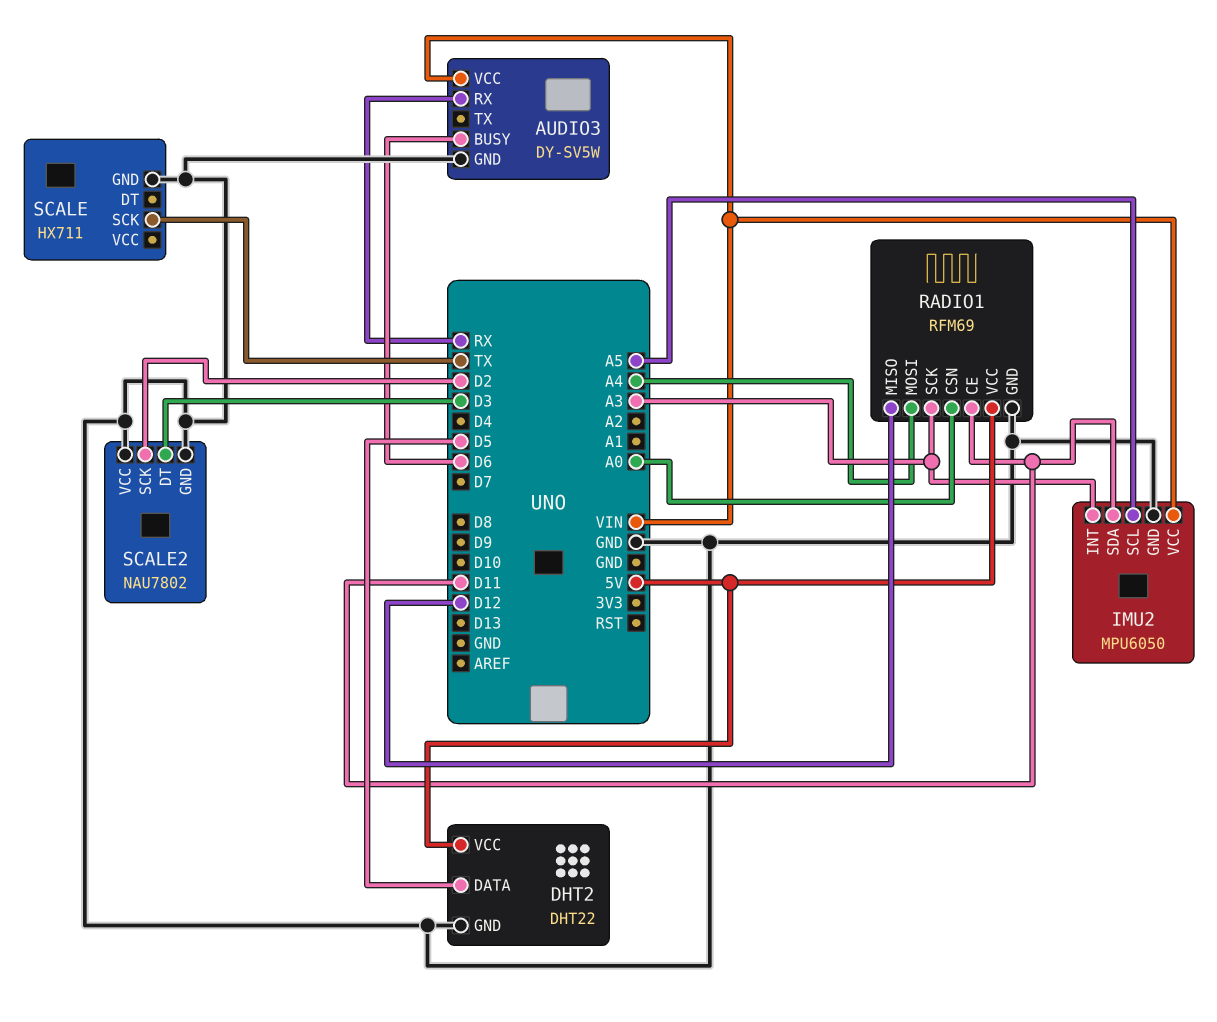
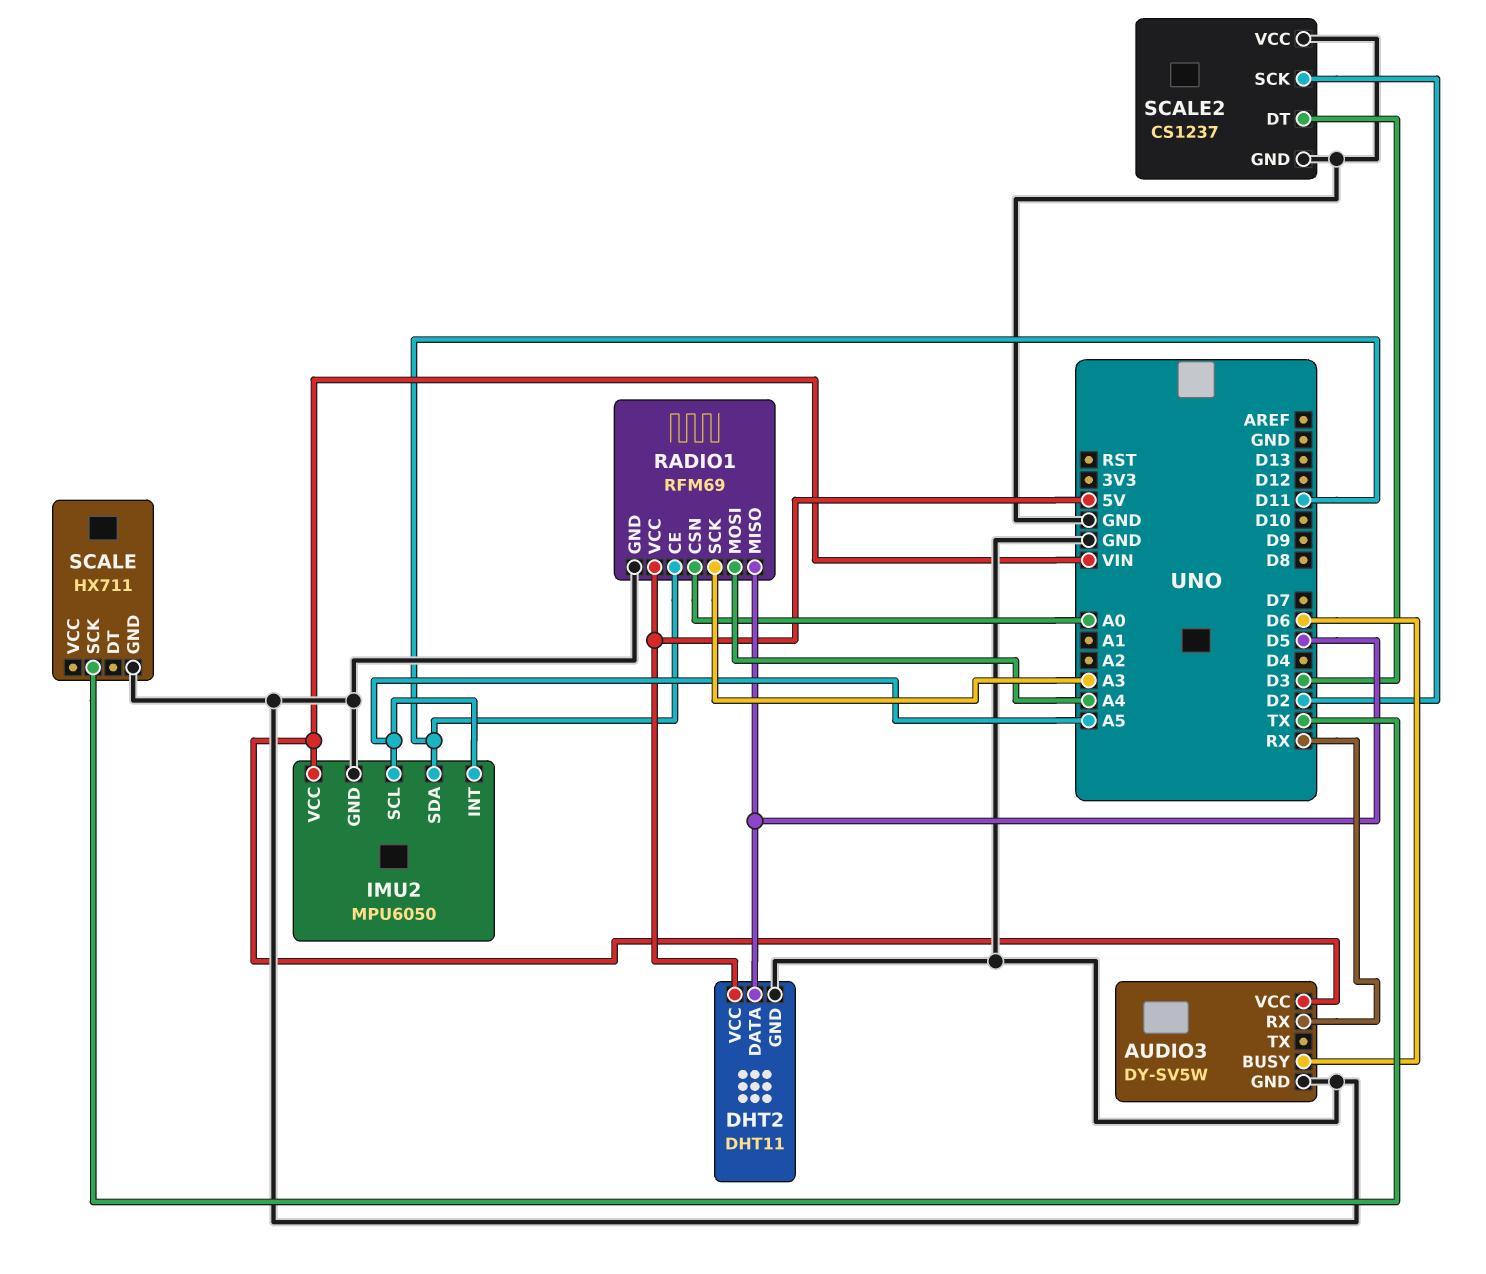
DHT2: DHT22 -> DHT11
IMU2 pin INT: A3 -> A5
RADIO1 pin MISO: D12 -> D5
SCALE2: NAU7802 -> CS1237

